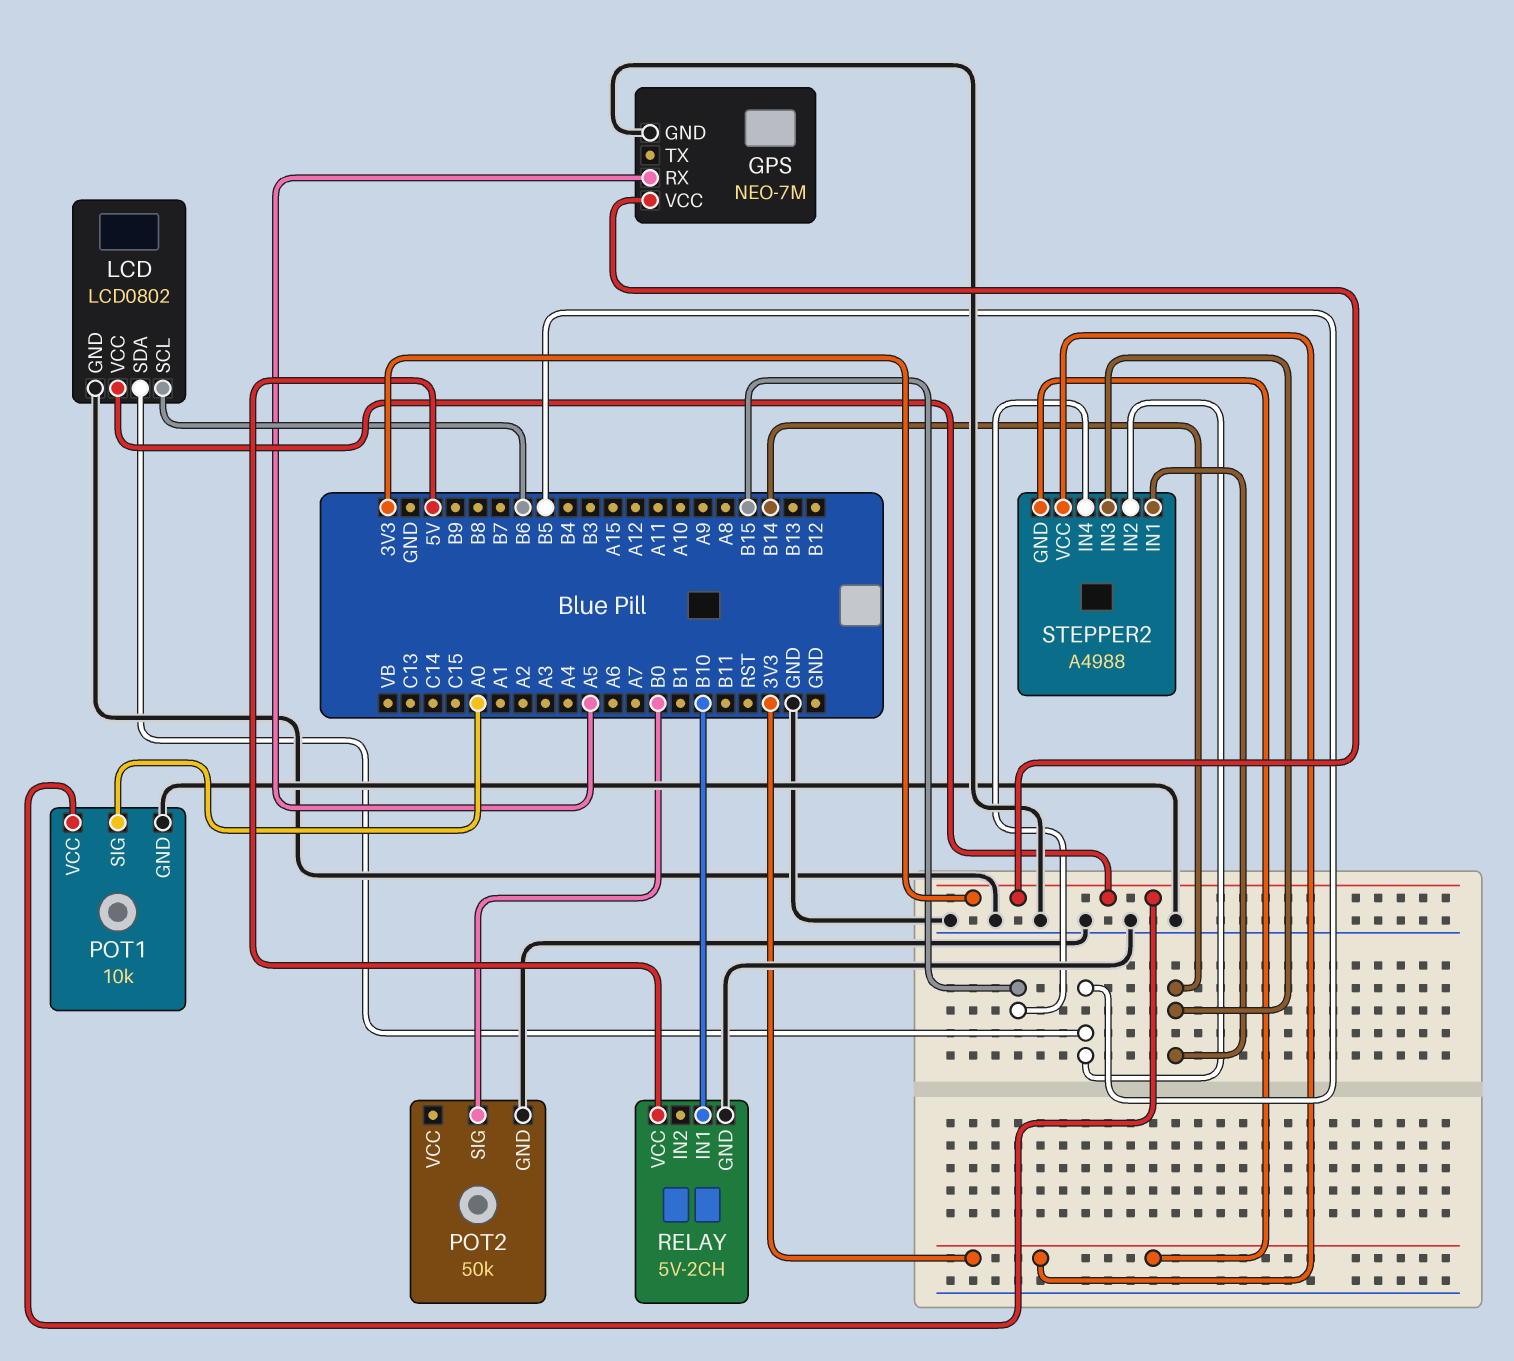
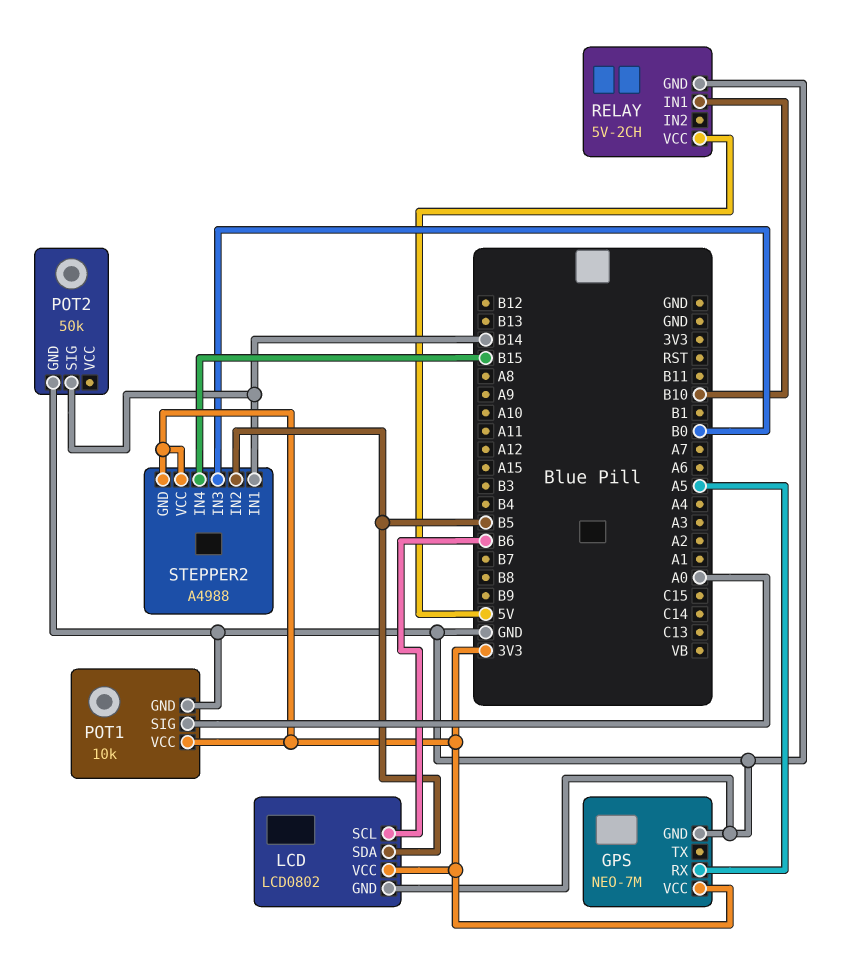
POT2 pin SIG: B0 -> B14
STEPPER2 pin IN3: B14 -> B0

